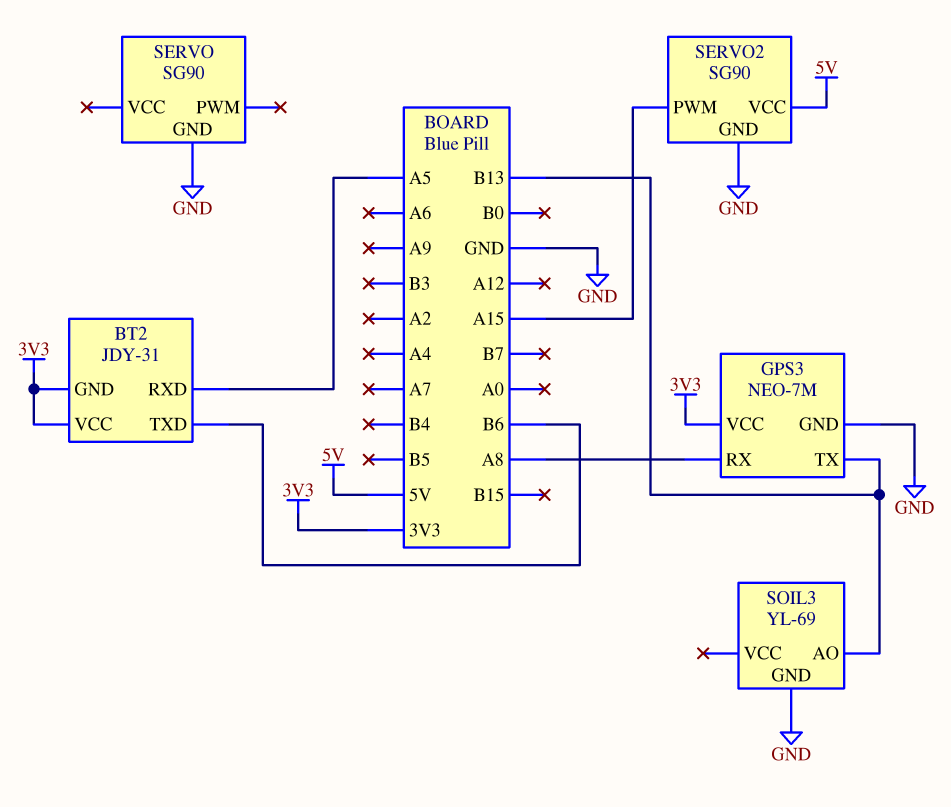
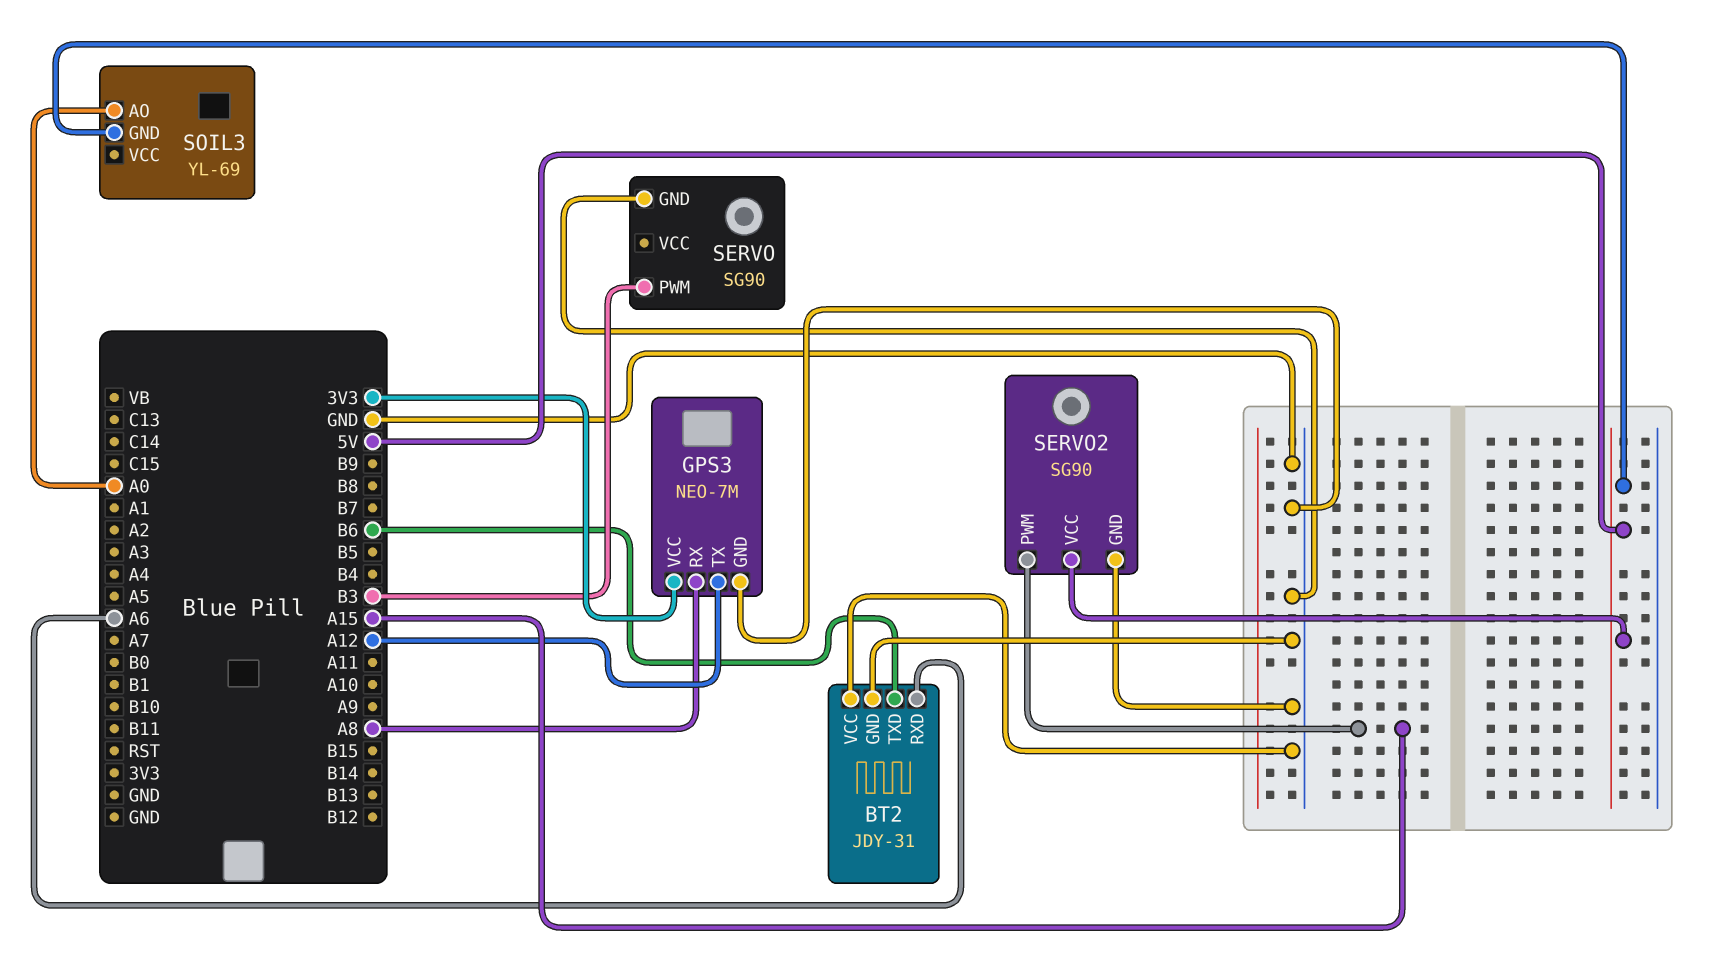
BT2 pin GND: 3V3 -> GND
BT2 pin RXD: A5 -> A6
BT2 pin VCC: 3V3 -> GND
GPS3 pin TX: B13 -> A12
SERVO pin PWM: none -> B3
SOIL3 pin AO: B13 -> A0
SOIL3 pin GND: GND -> 5V

